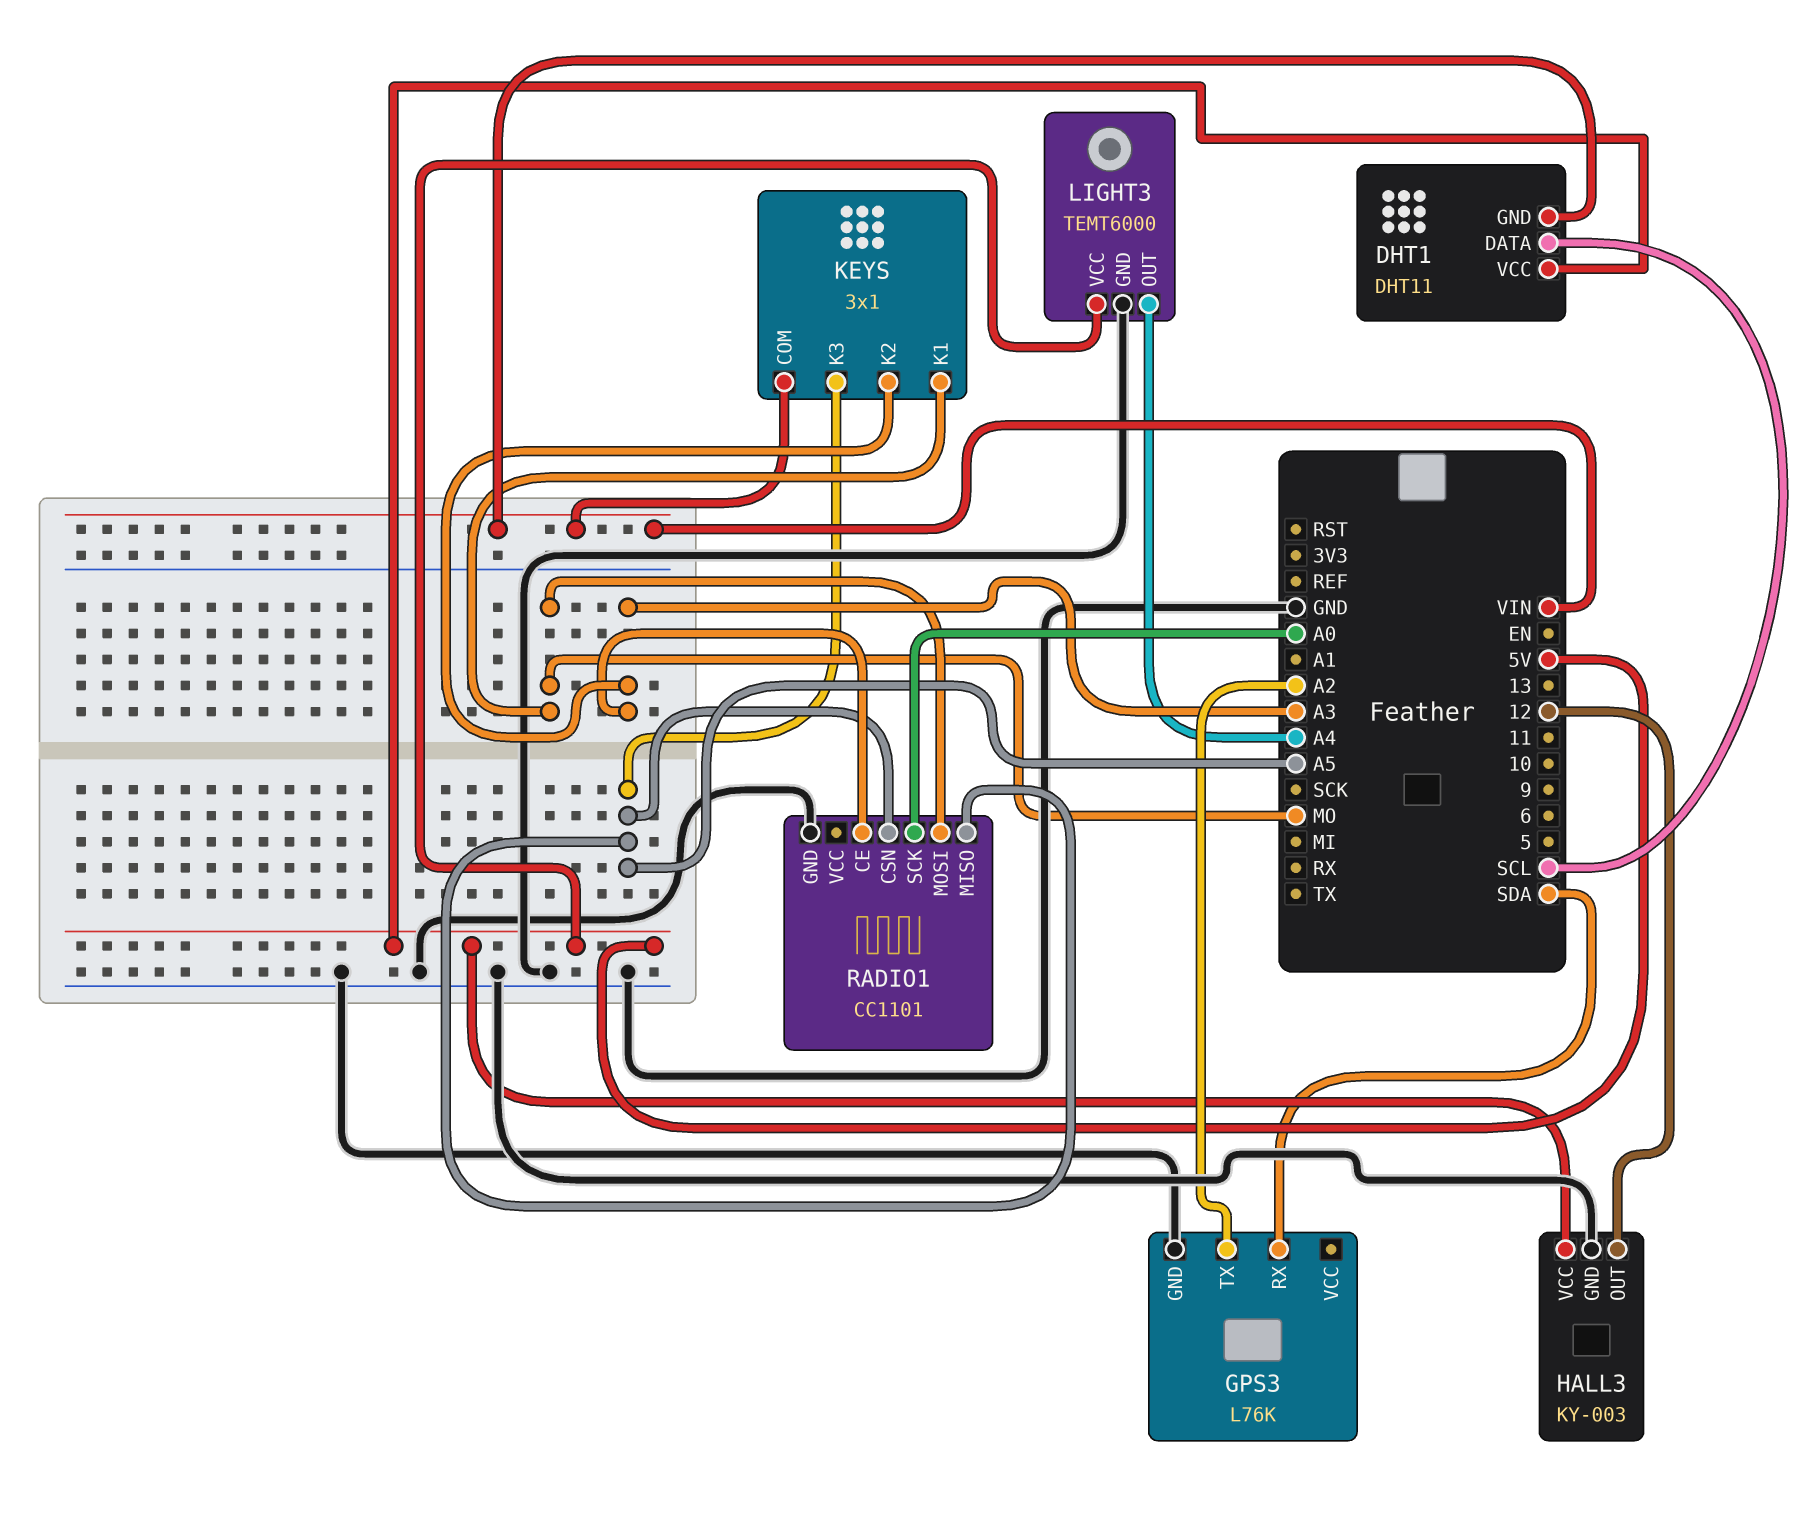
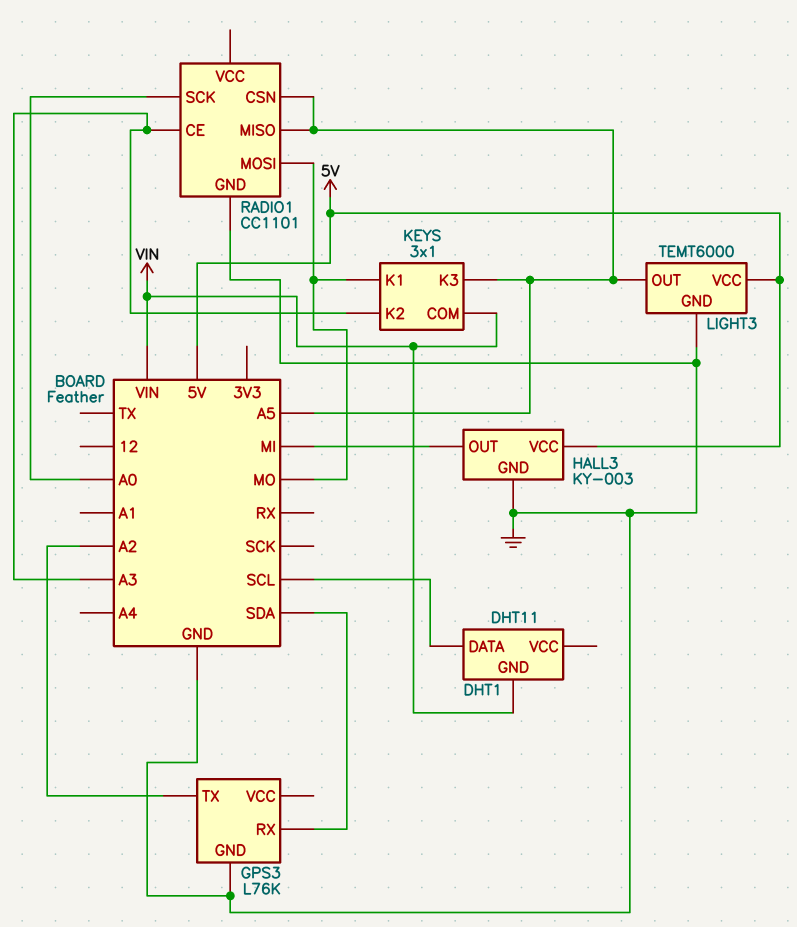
DHT1 pin VCC: 5V -> none
HALL3 pin OUT: 12 -> MI
LIGHT3 pin OUT: A4 -> A5

